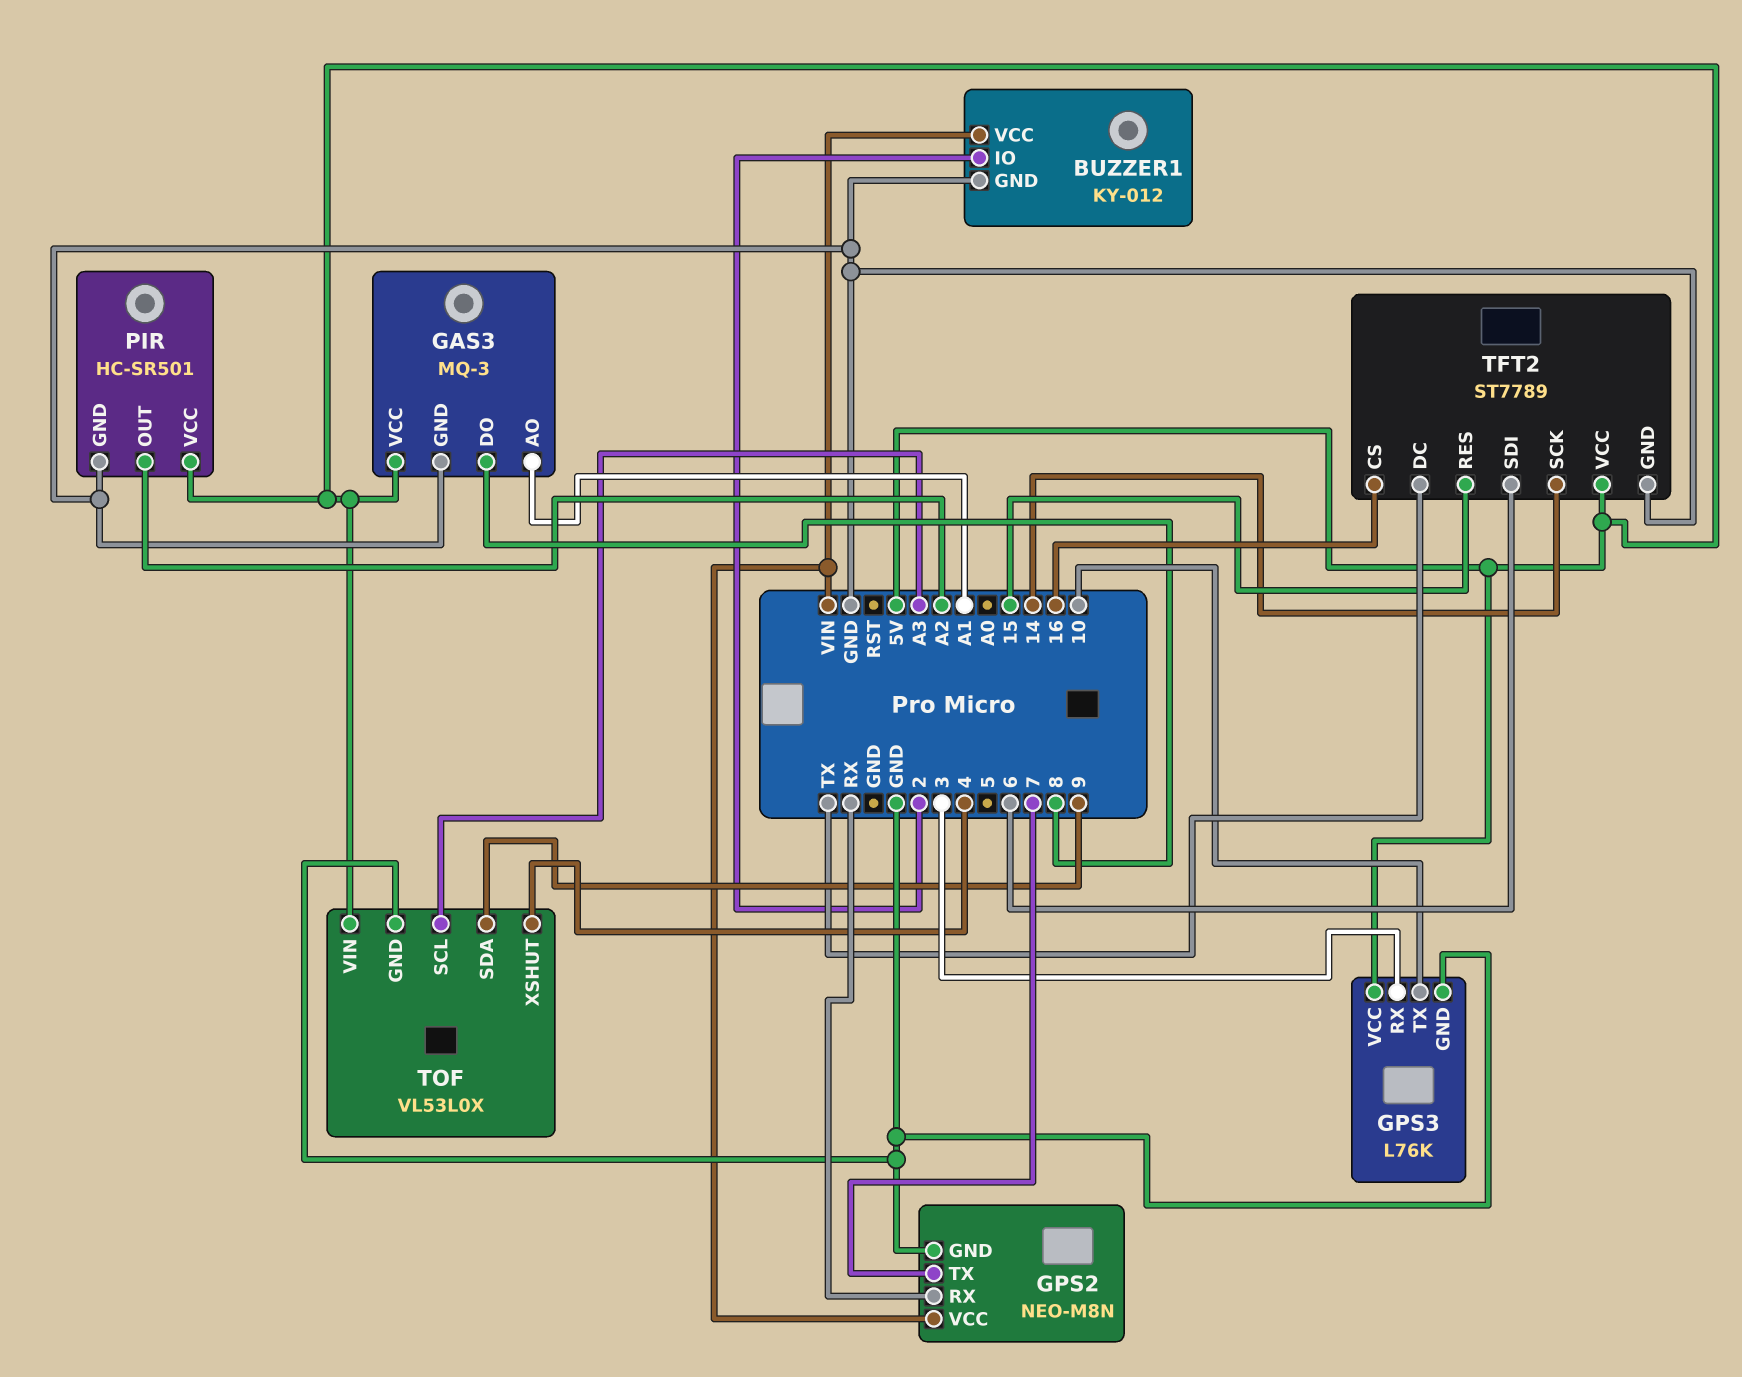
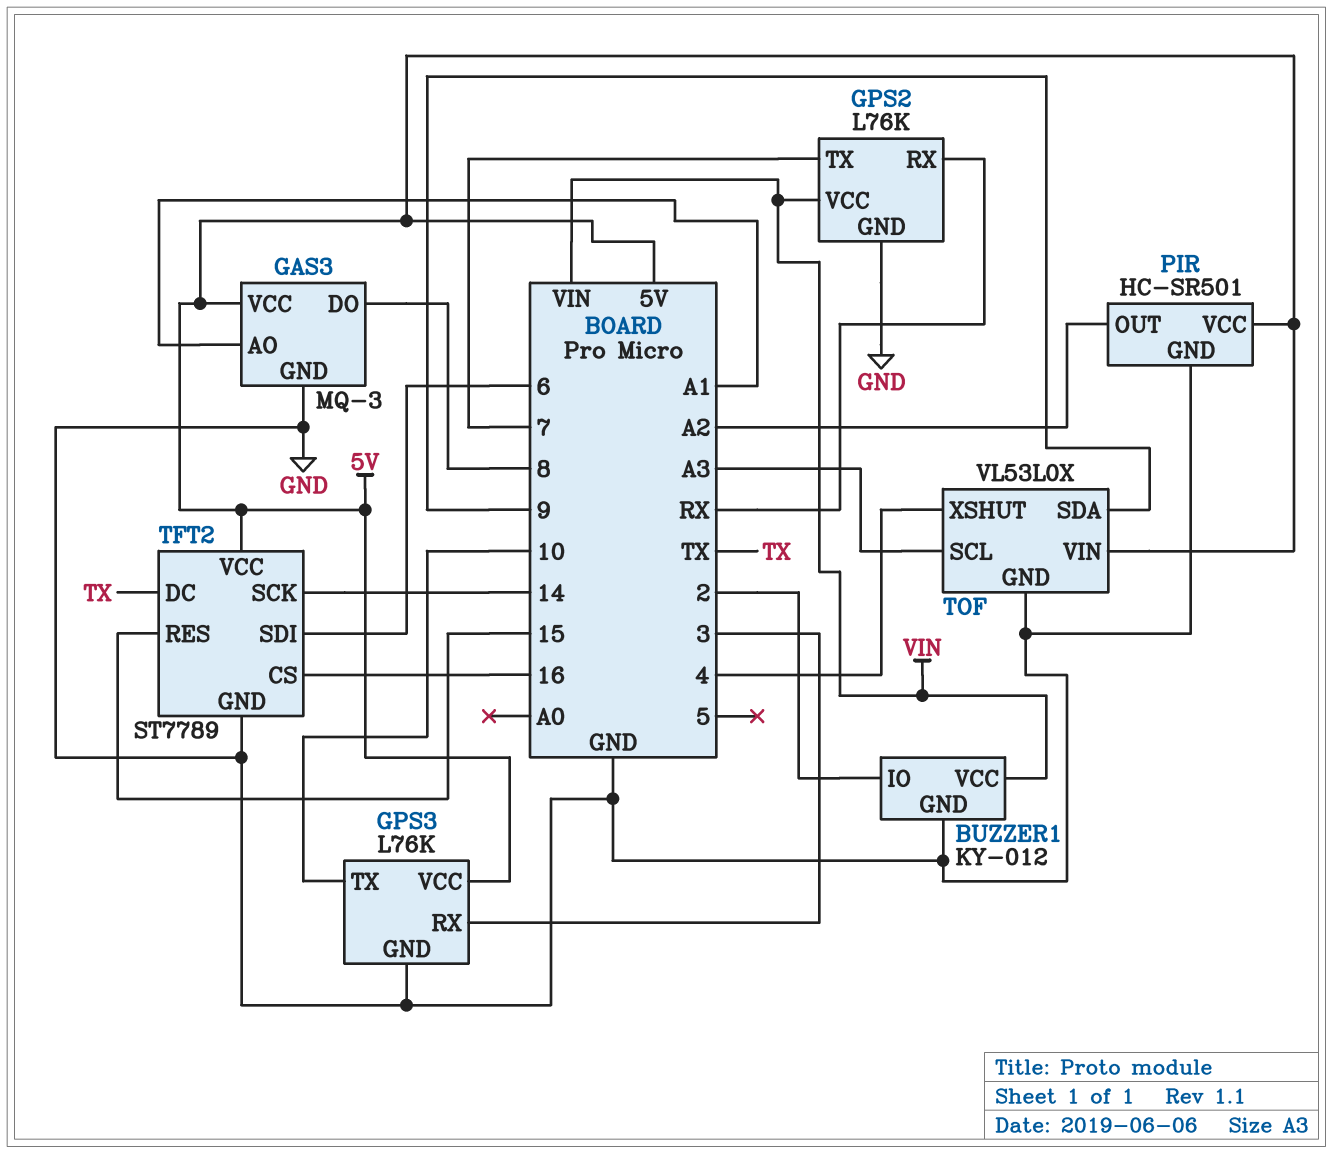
GPS2: NEO-M8N -> L76K

